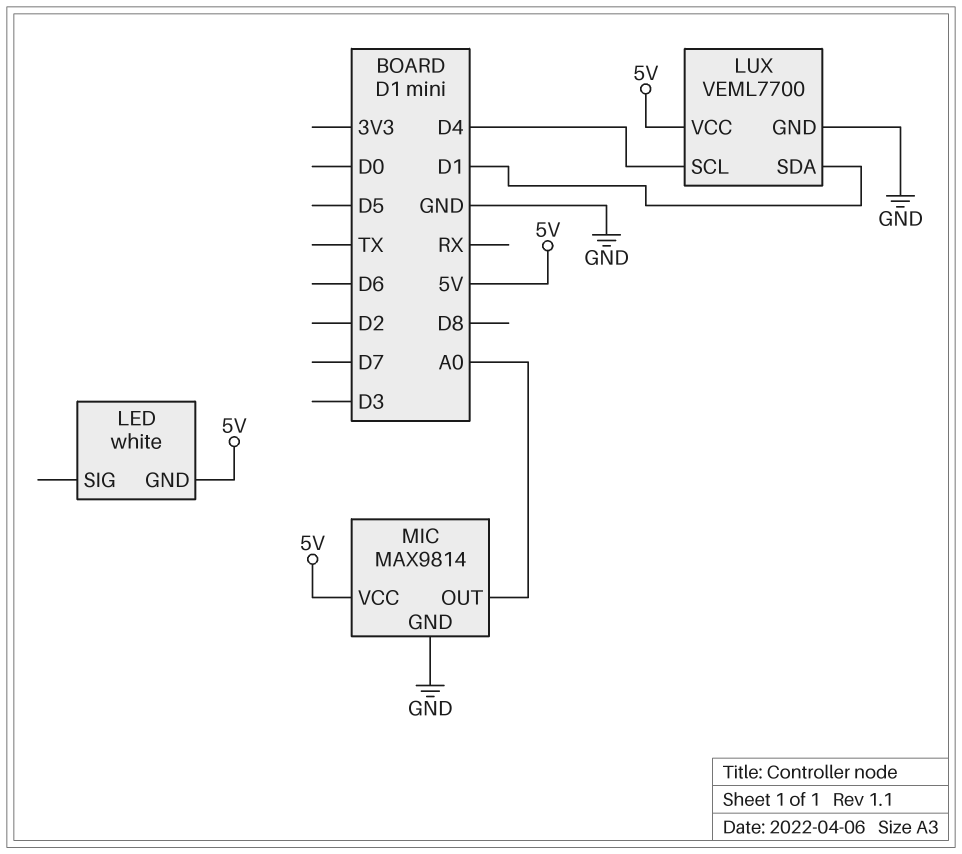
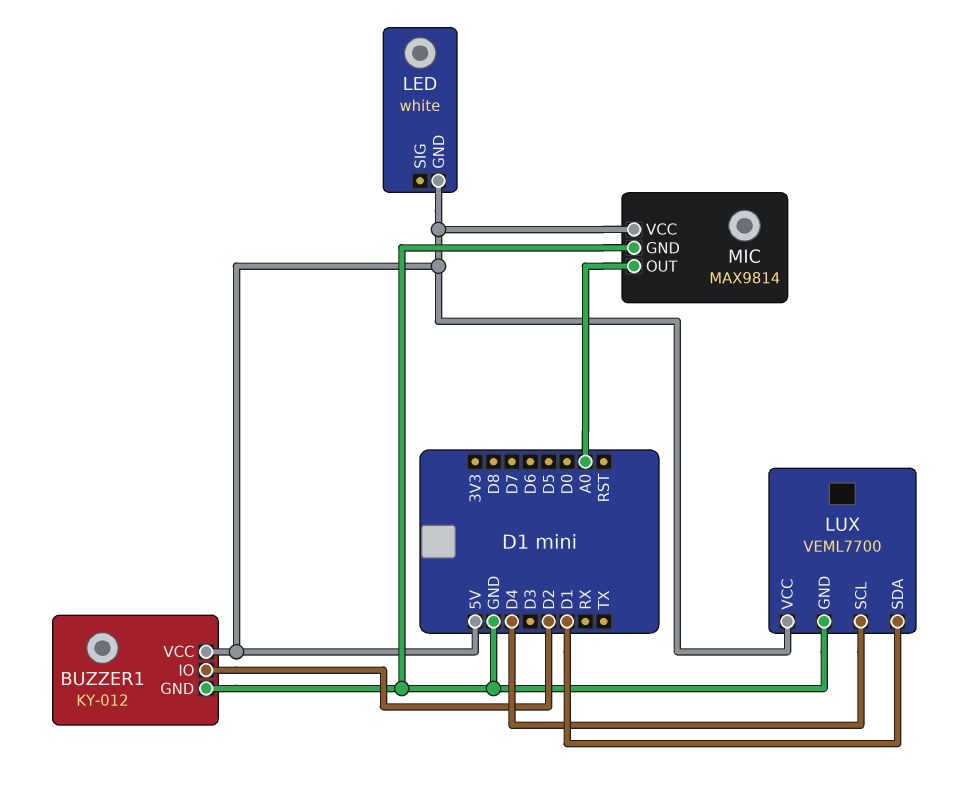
BUZZER1: none -> KY-012
BUZZER1 pin GND: none -> GND
BUZZER1 pin IO: none -> D2
BUZZER1 pin VCC: none -> 5V

